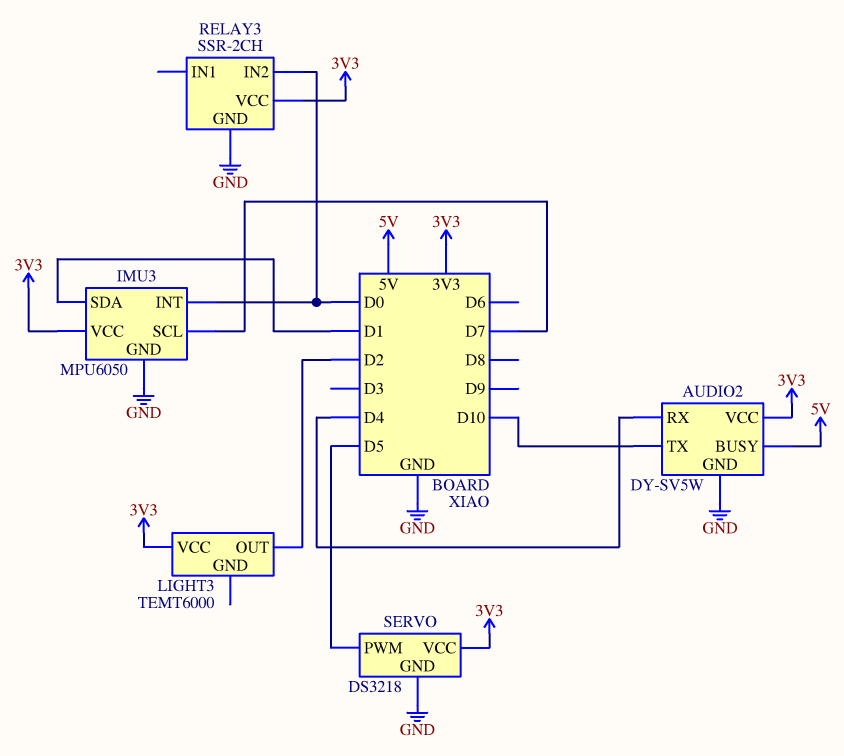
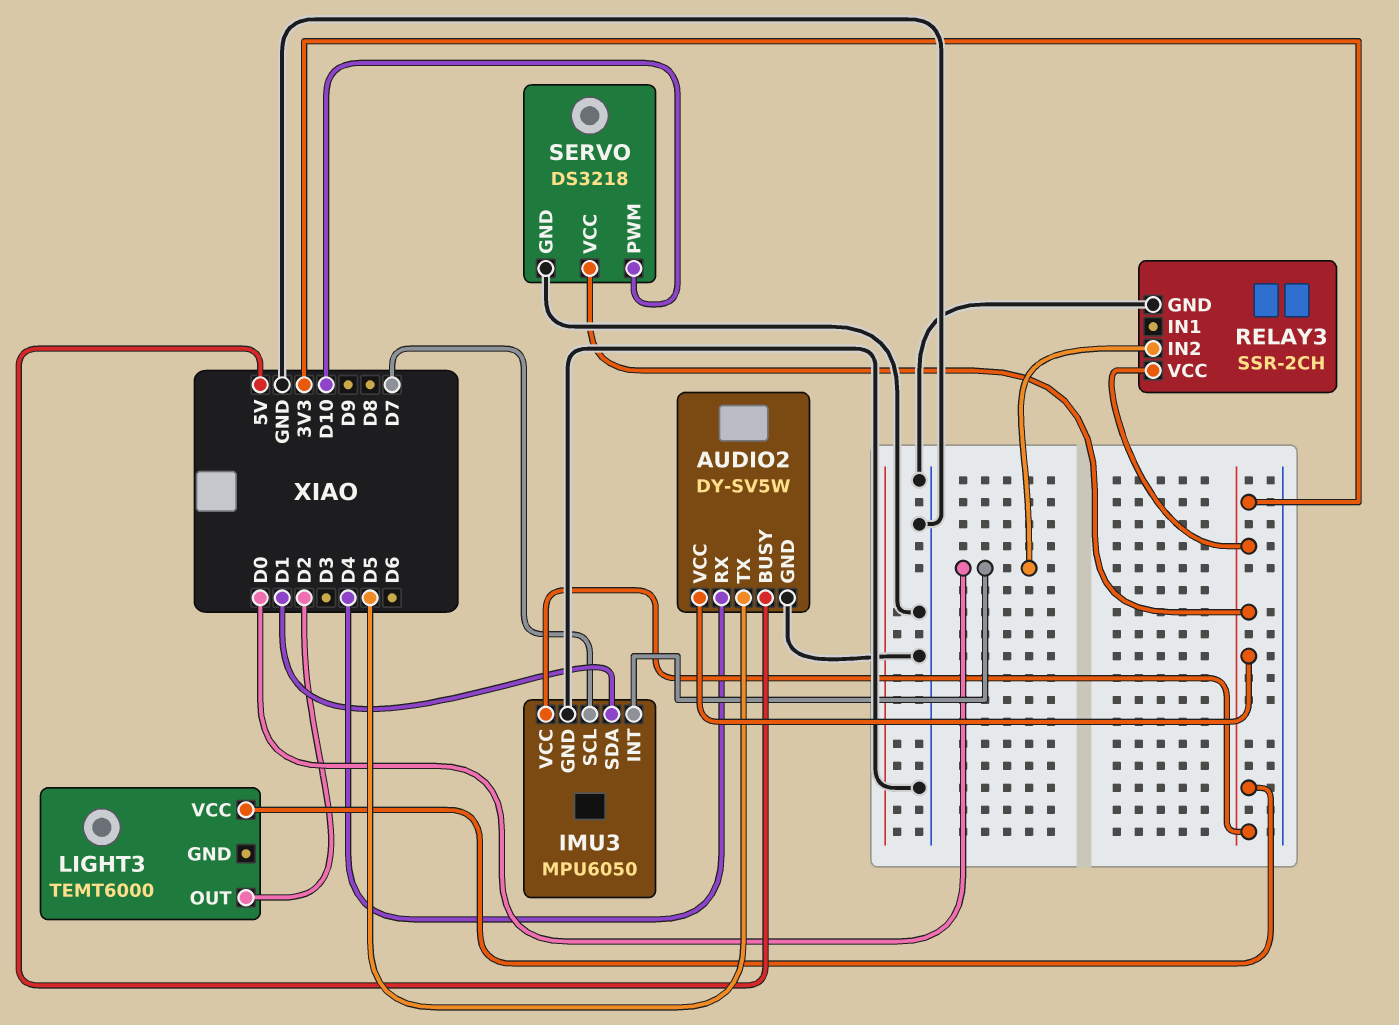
AUDIO2 pin TX: D10 -> D5
SERVO pin PWM: D5 -> D10

